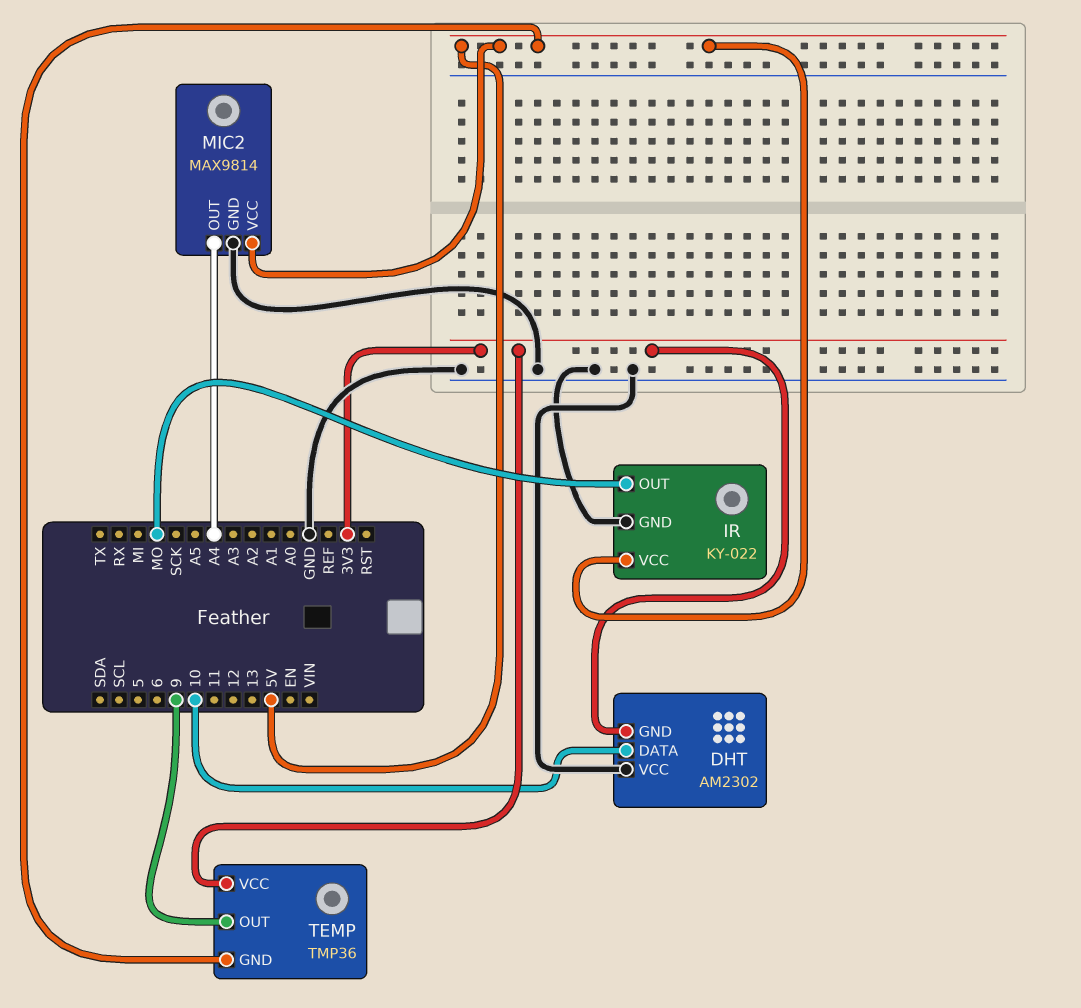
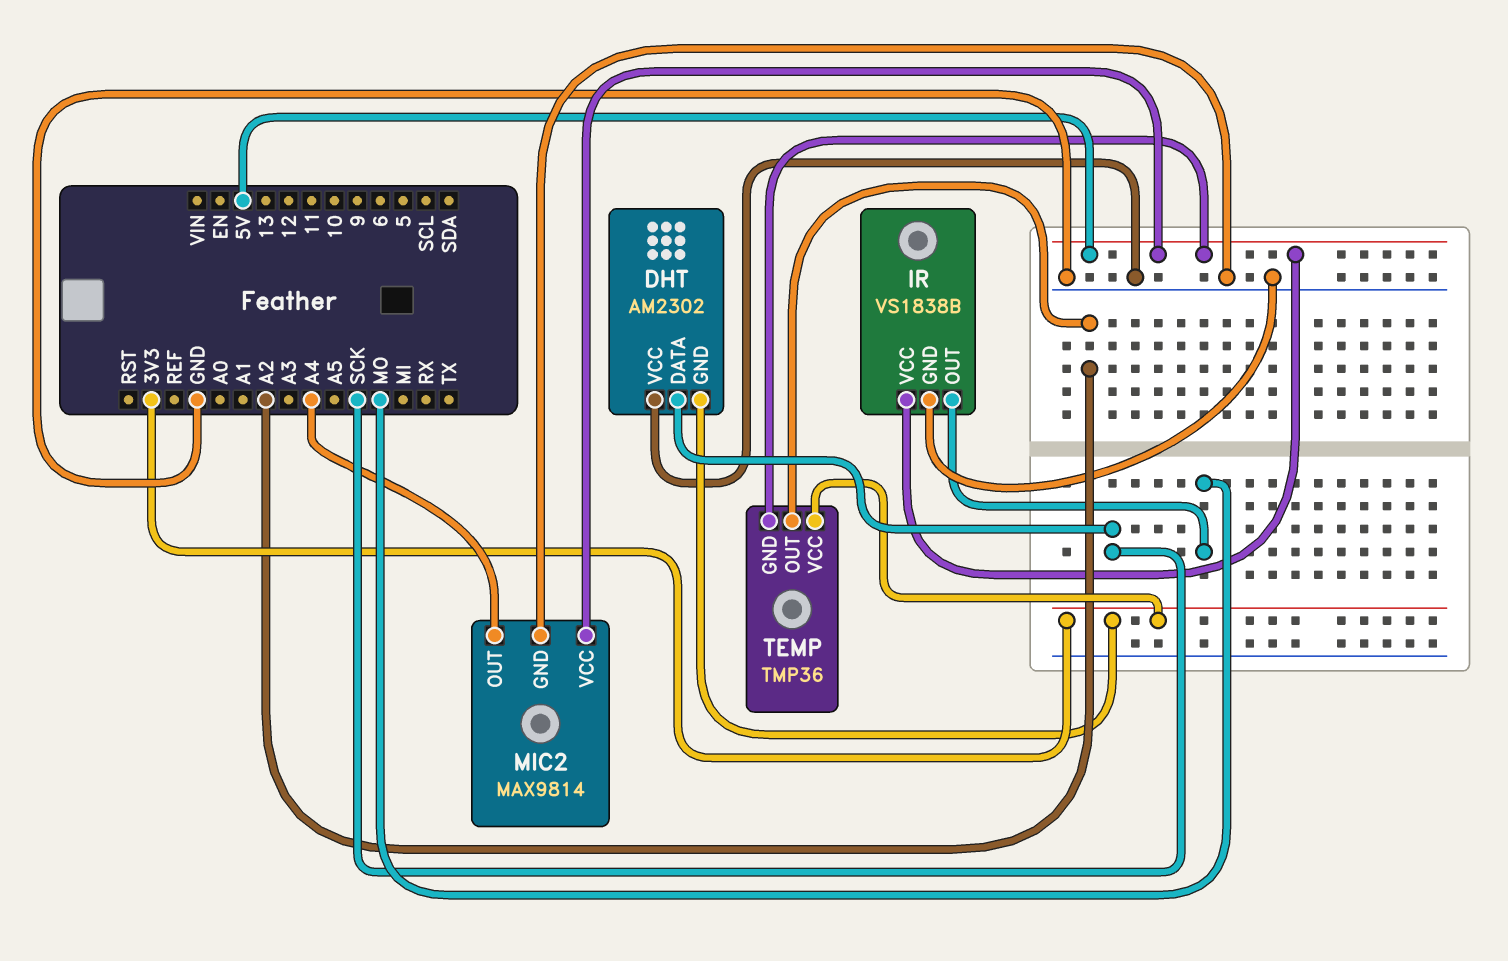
DHT pin DATA: 10 -> SCK
IR: KY-022 -> VS1838B
TEMP pin OUT: 9 -> A2

